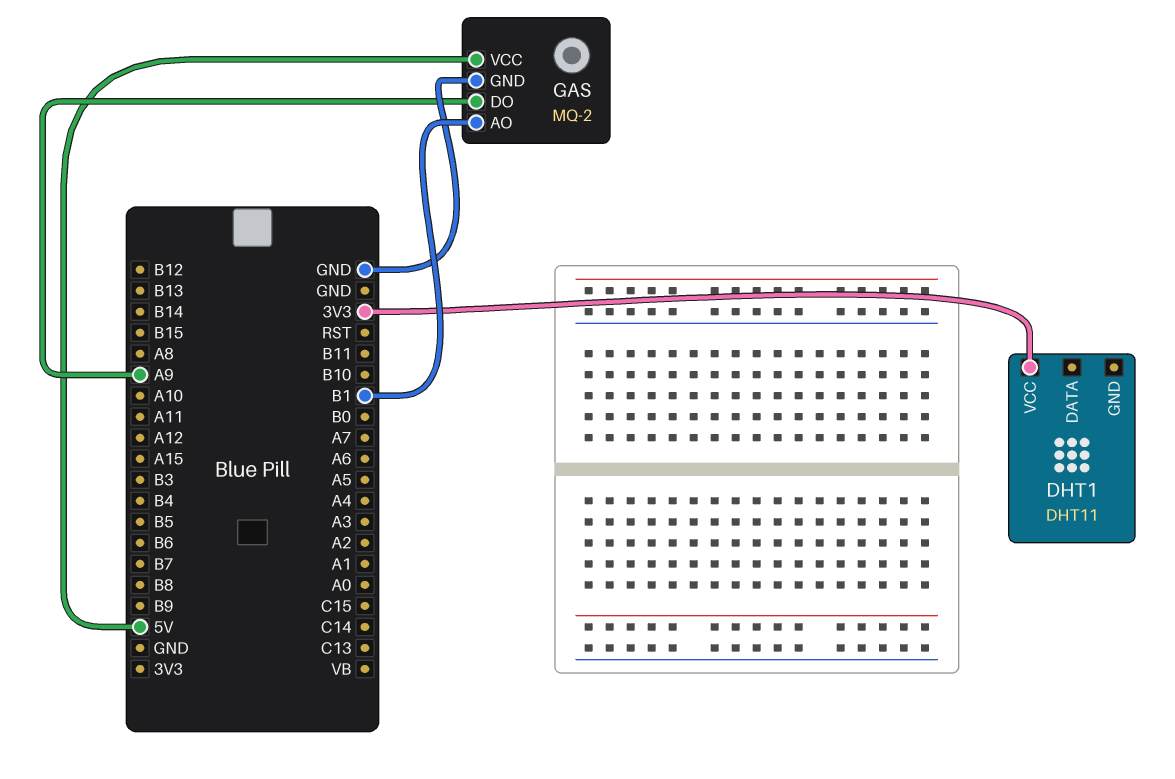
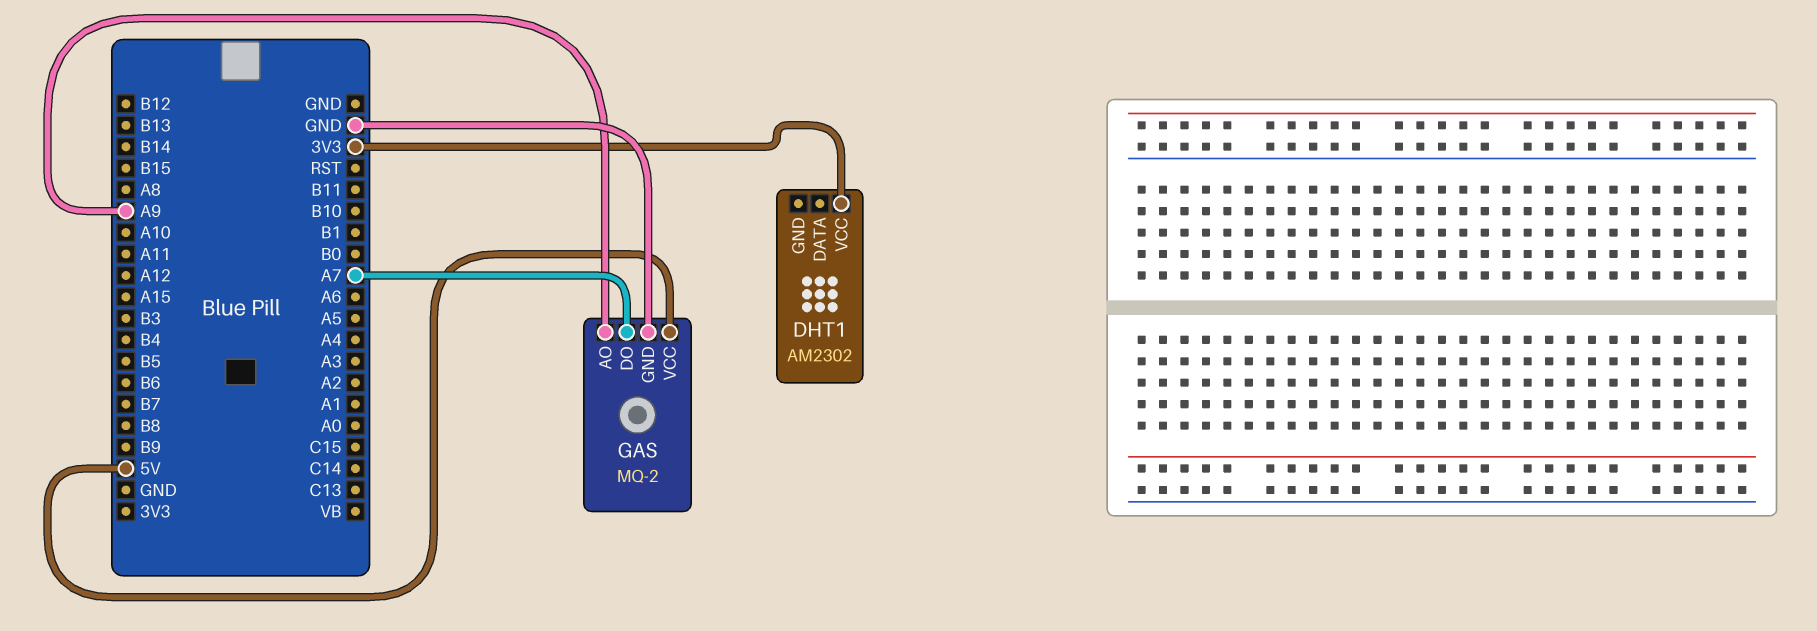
DHT1: DHT11 -> AM2302
GAS pin AO: B1 -> A9
GAS pin DO: A9 -> A7

